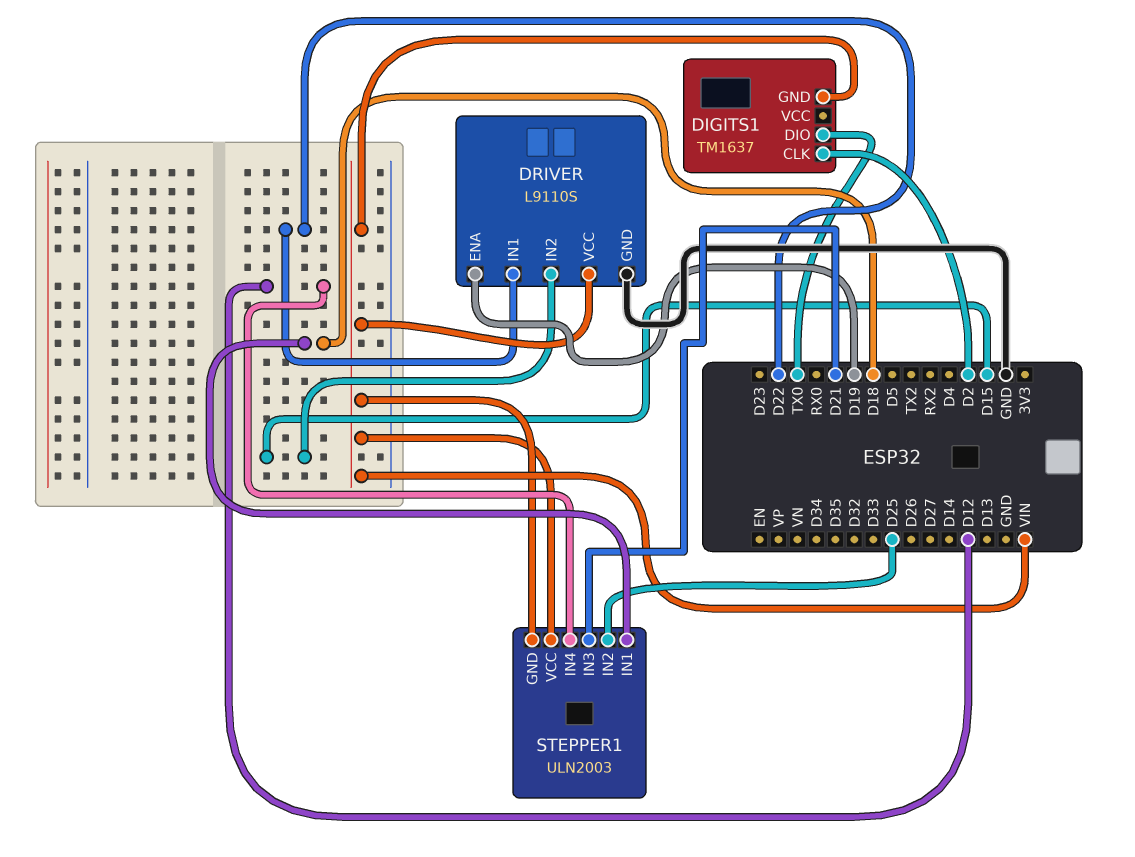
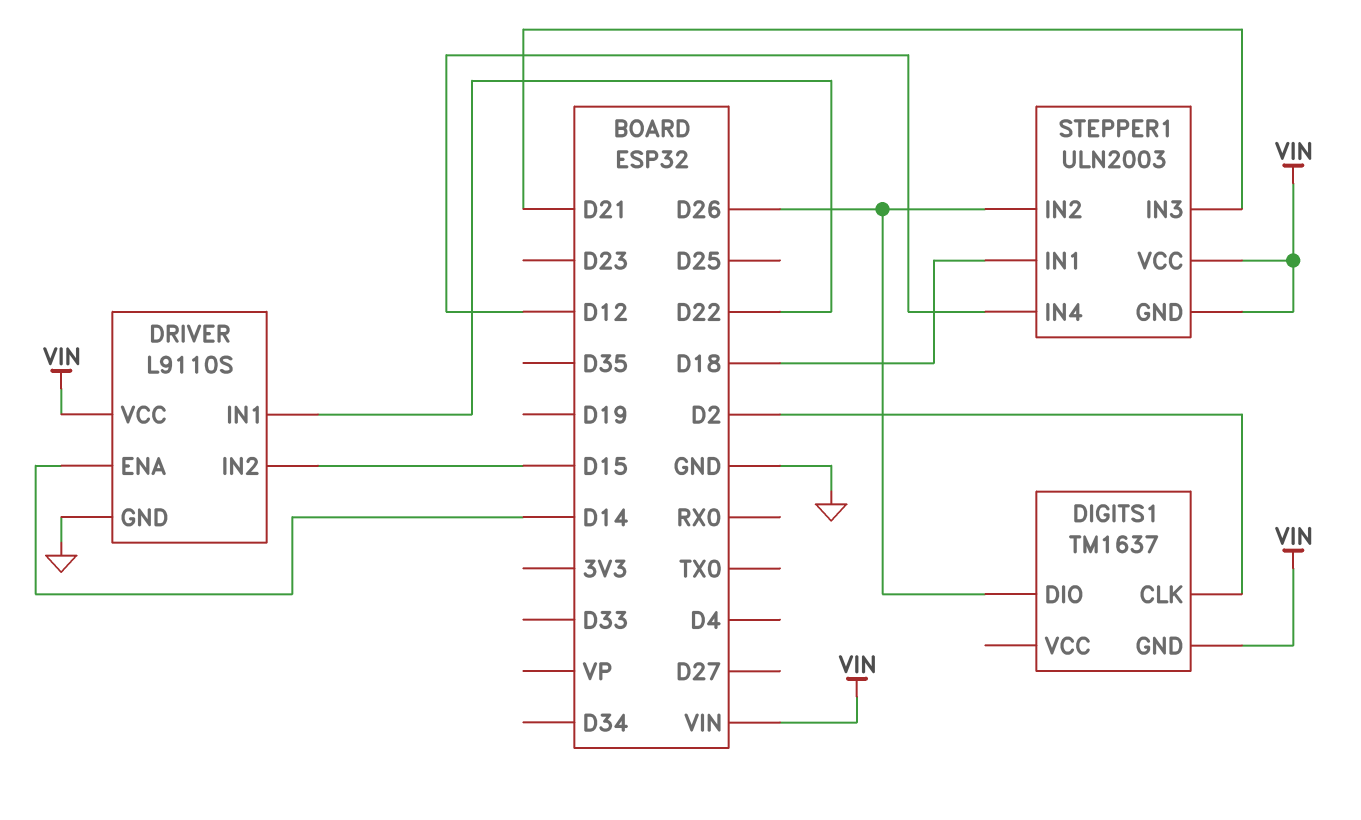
DIGITS1 pin DIO: TX0 -> D26
DRIVER pin ENA: D19 -> D14
STEPPER1 pin IN2: D25 -> D26

